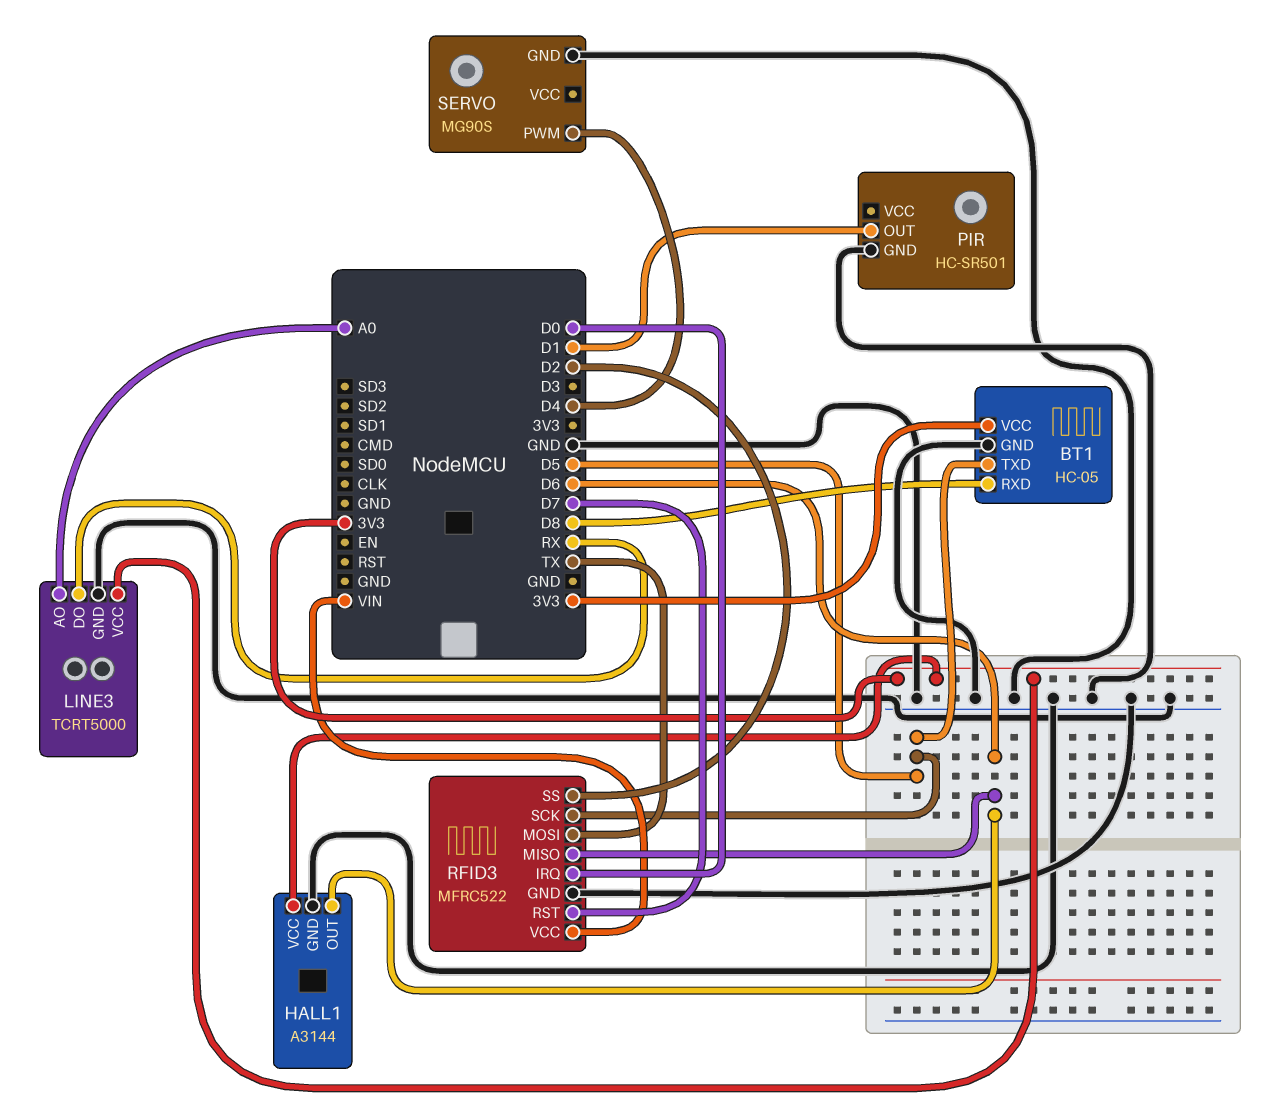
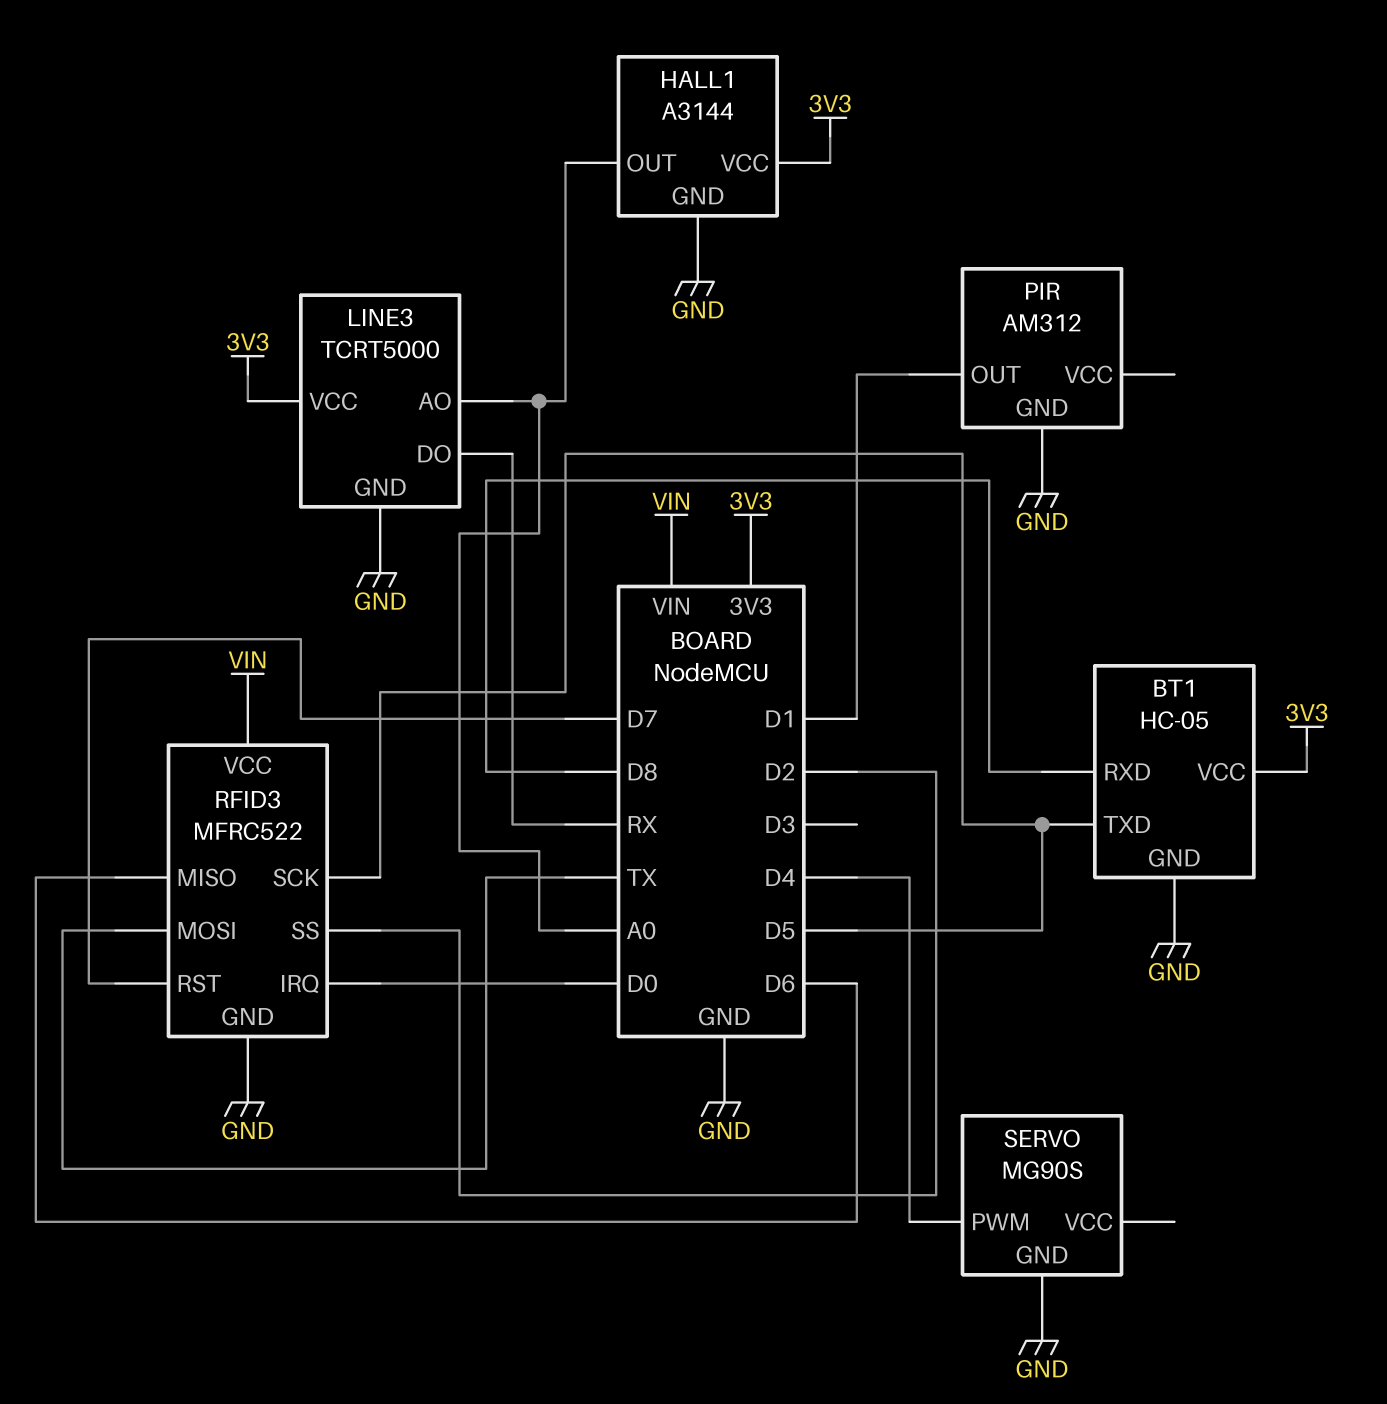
HALL1 pin OUT: D6 -> A0
PIR: HC-SR501 -> AM312

